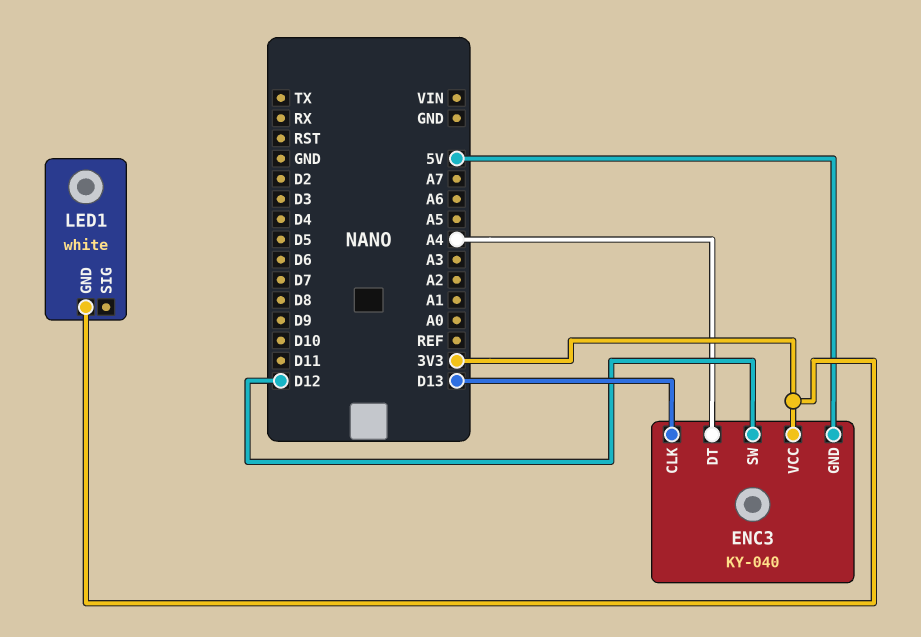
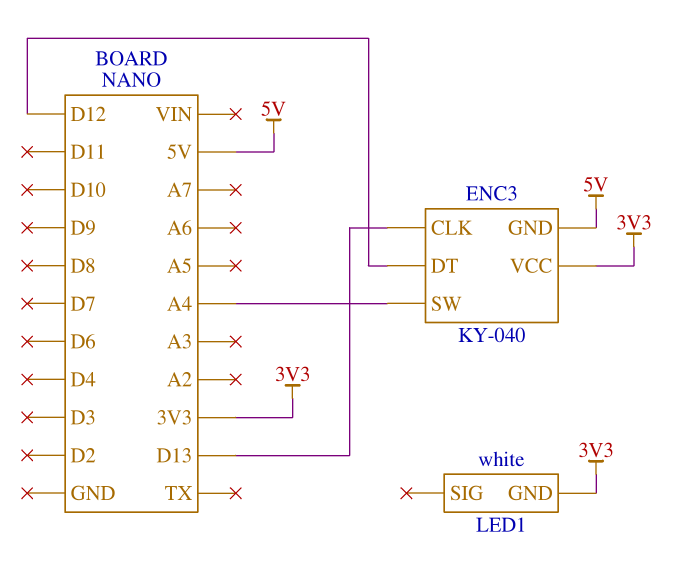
ENC3 pin DT: A4 -> D12
ENC3 pin SW: D12 -> A4

